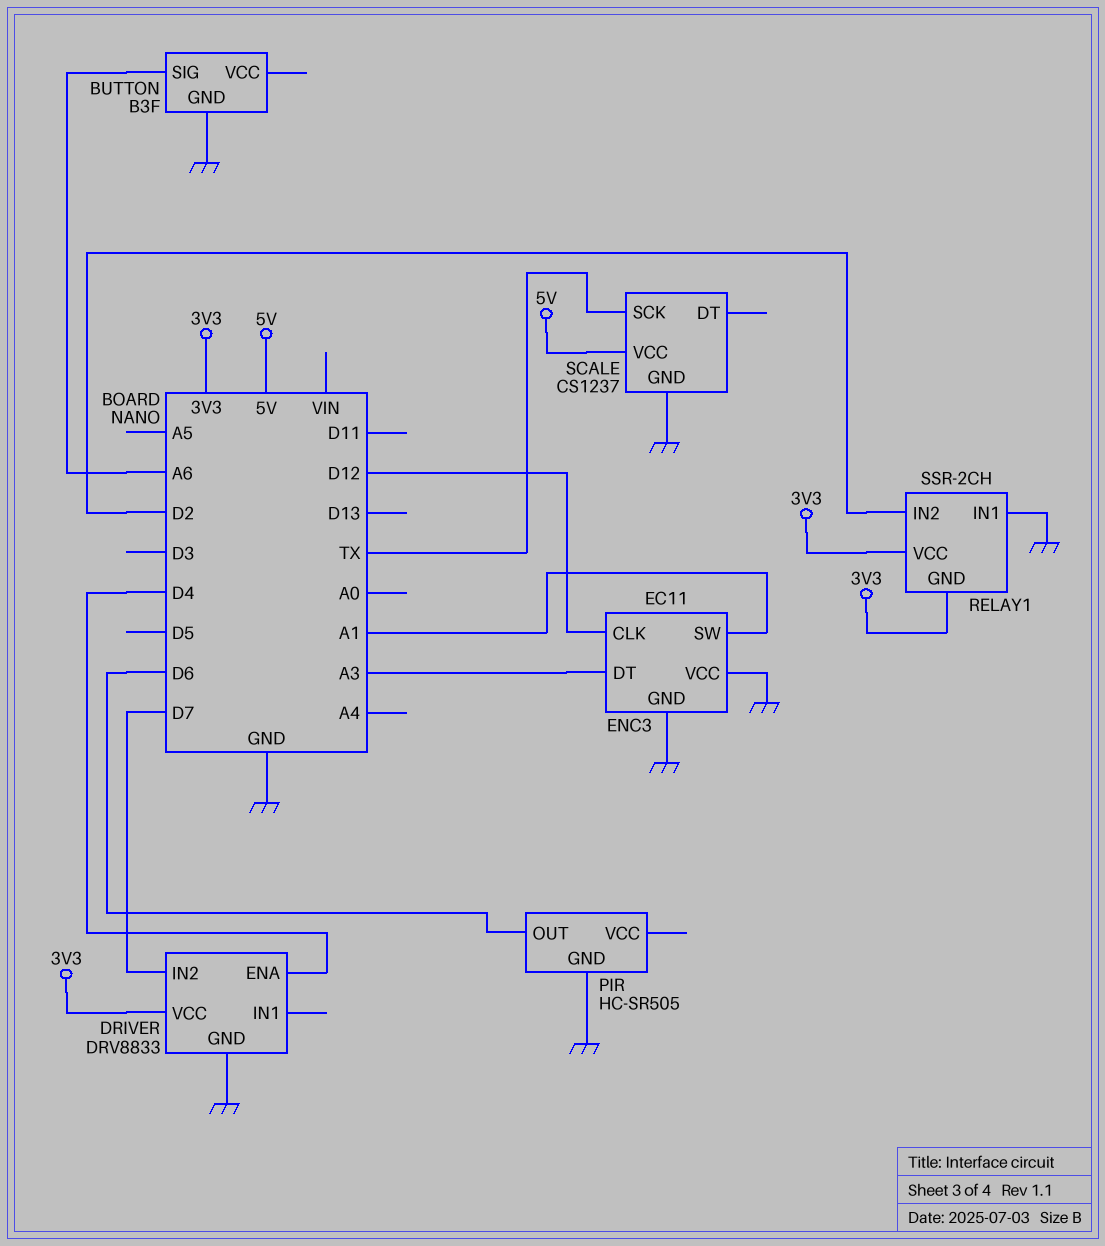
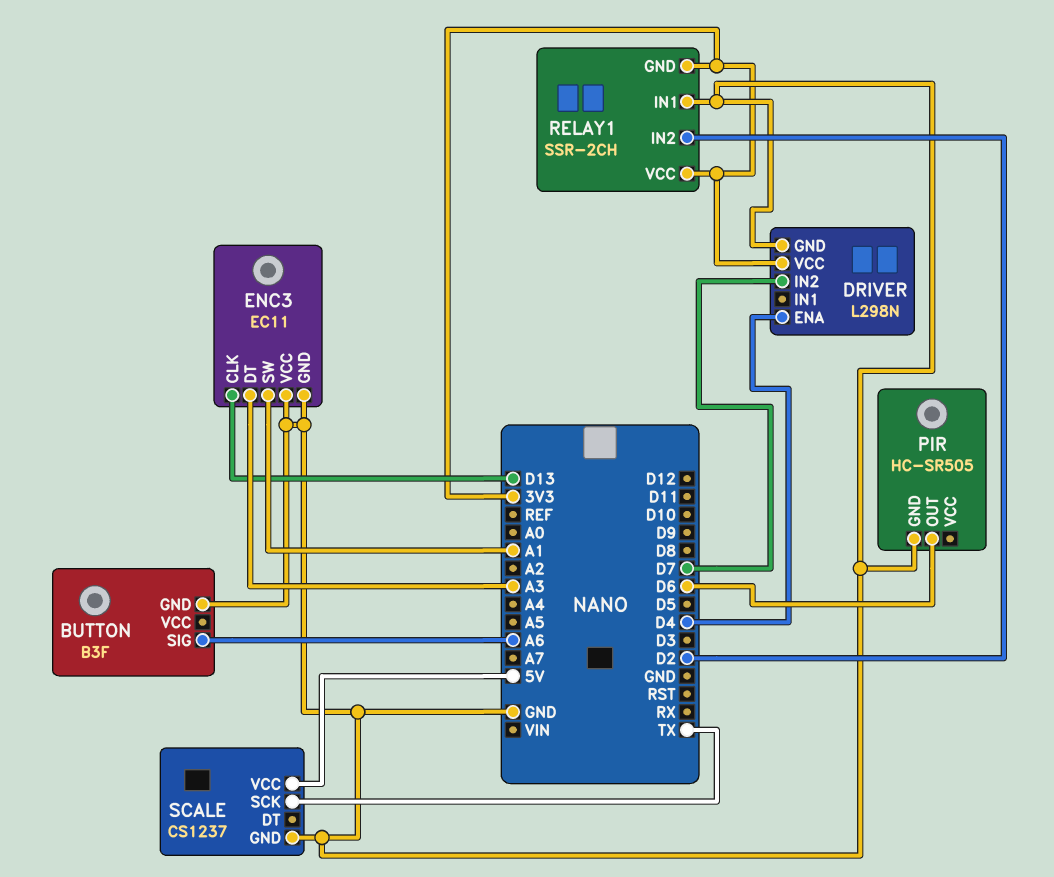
DRIVER: DRV8833 -> L298N
ENC3 pin CLK: D12 -> D13

